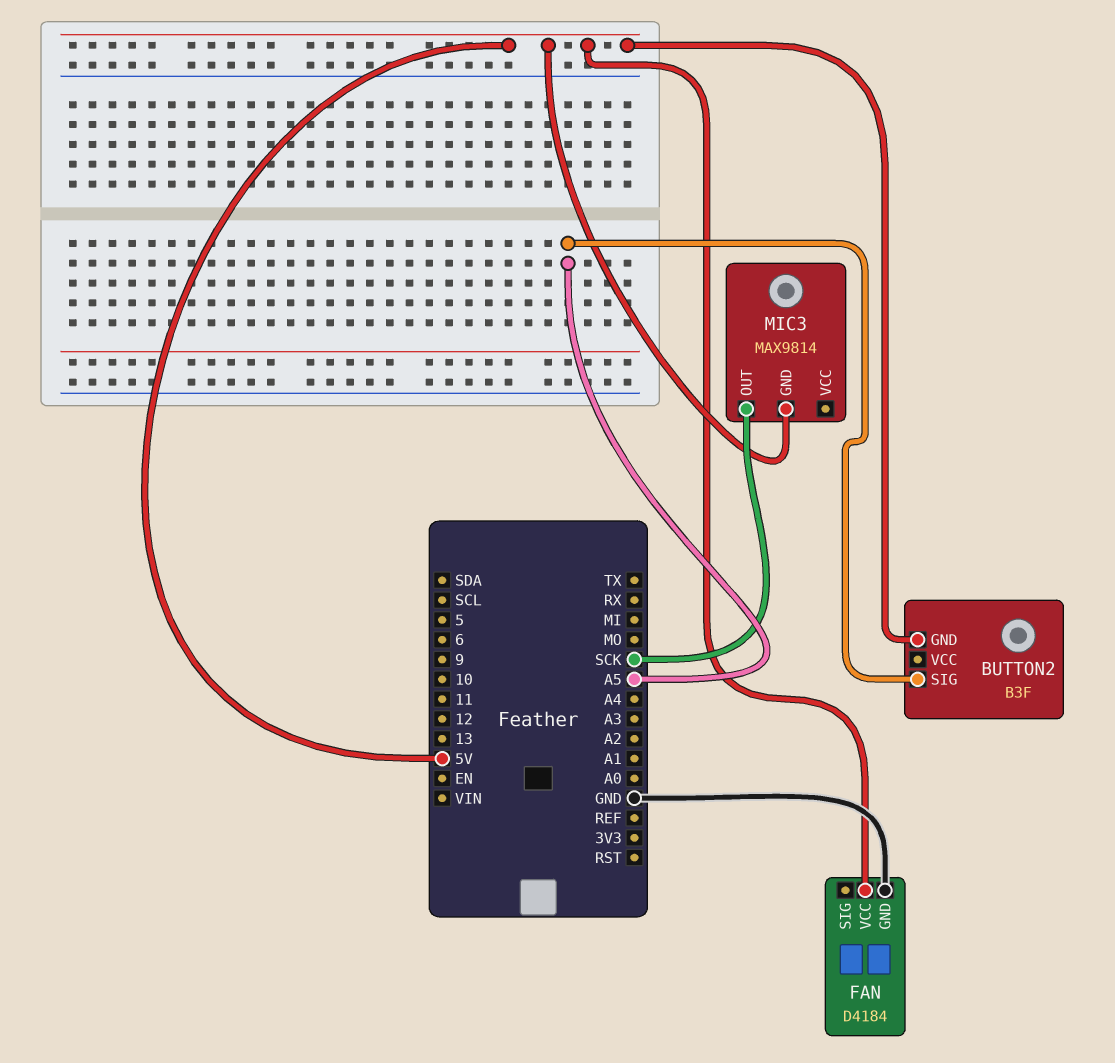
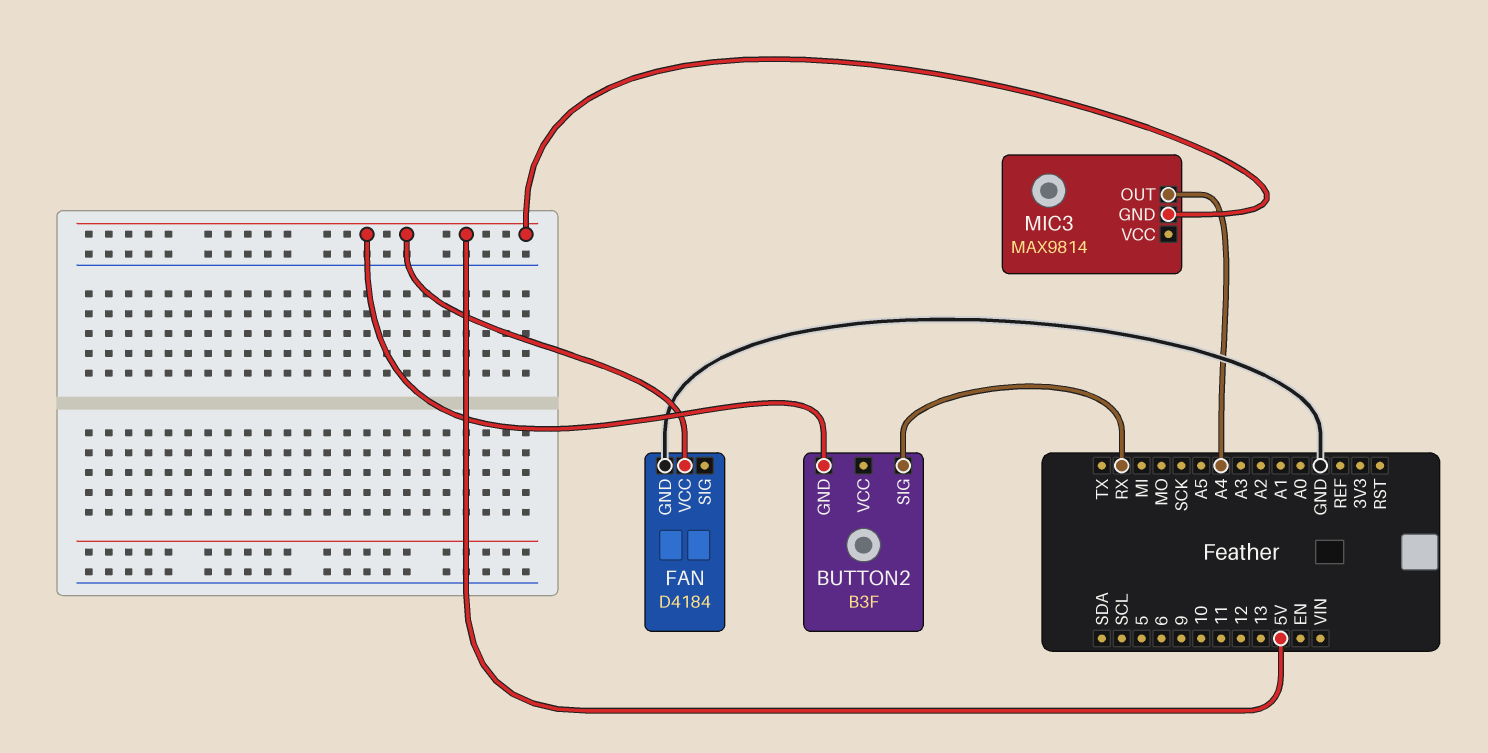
BUTTON2 pin SIG: A5 -> RX
MIC3 pin OUT: SCK -> A4

